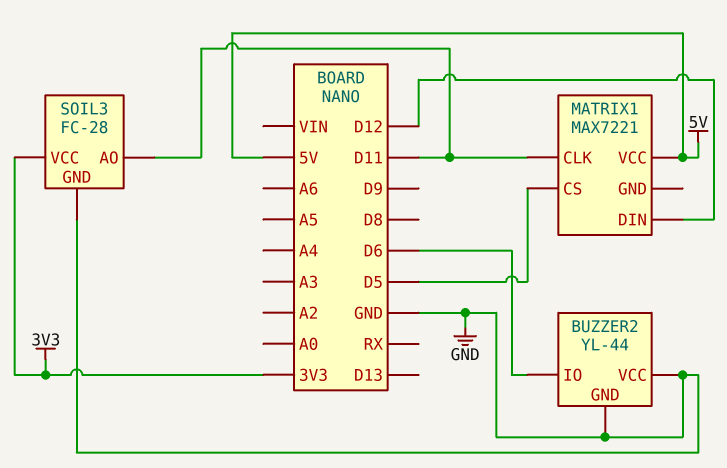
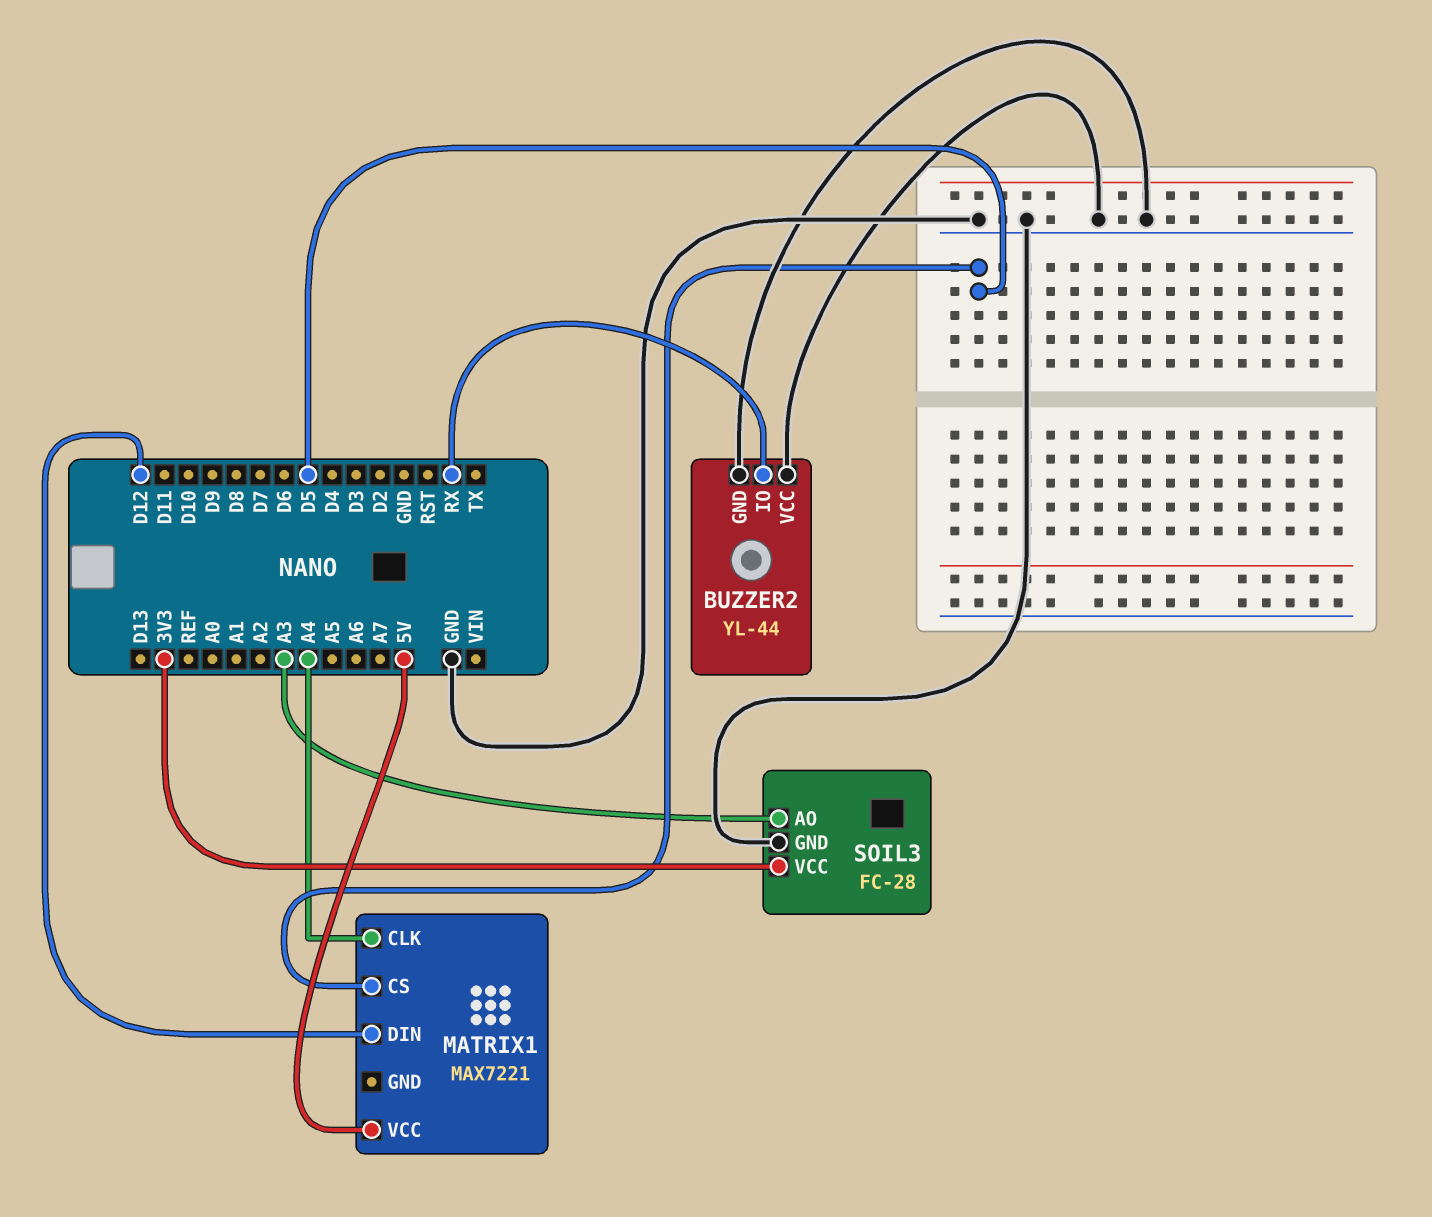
BUZZER2 pin IO: D6 -> RX
MATRIX1 pin CLK: D11 -> A4
SOIL3 pin AO: D11 -> A3

